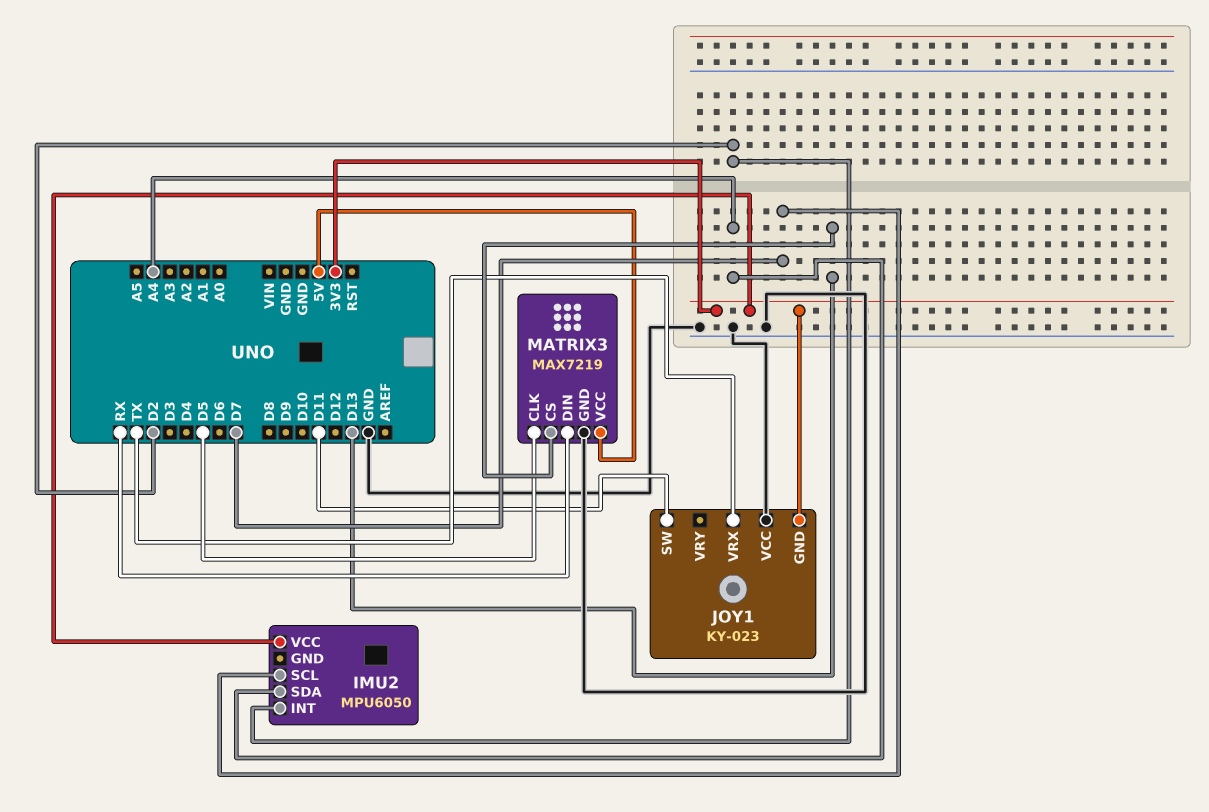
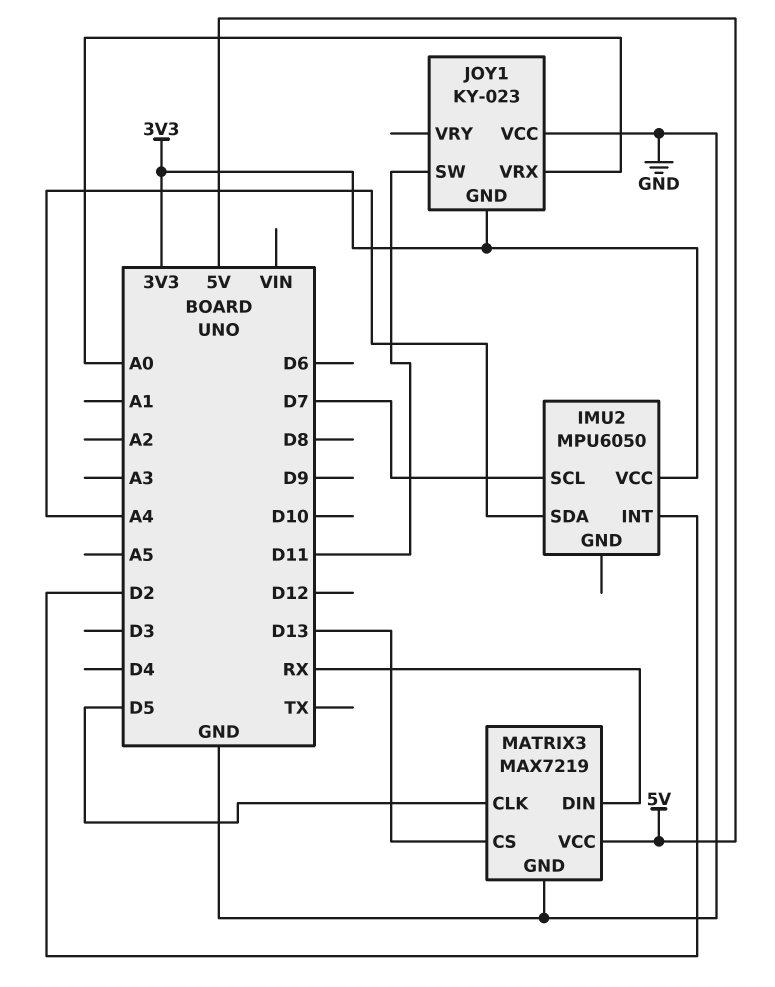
JOY1 pin VRX: TX -> A0

